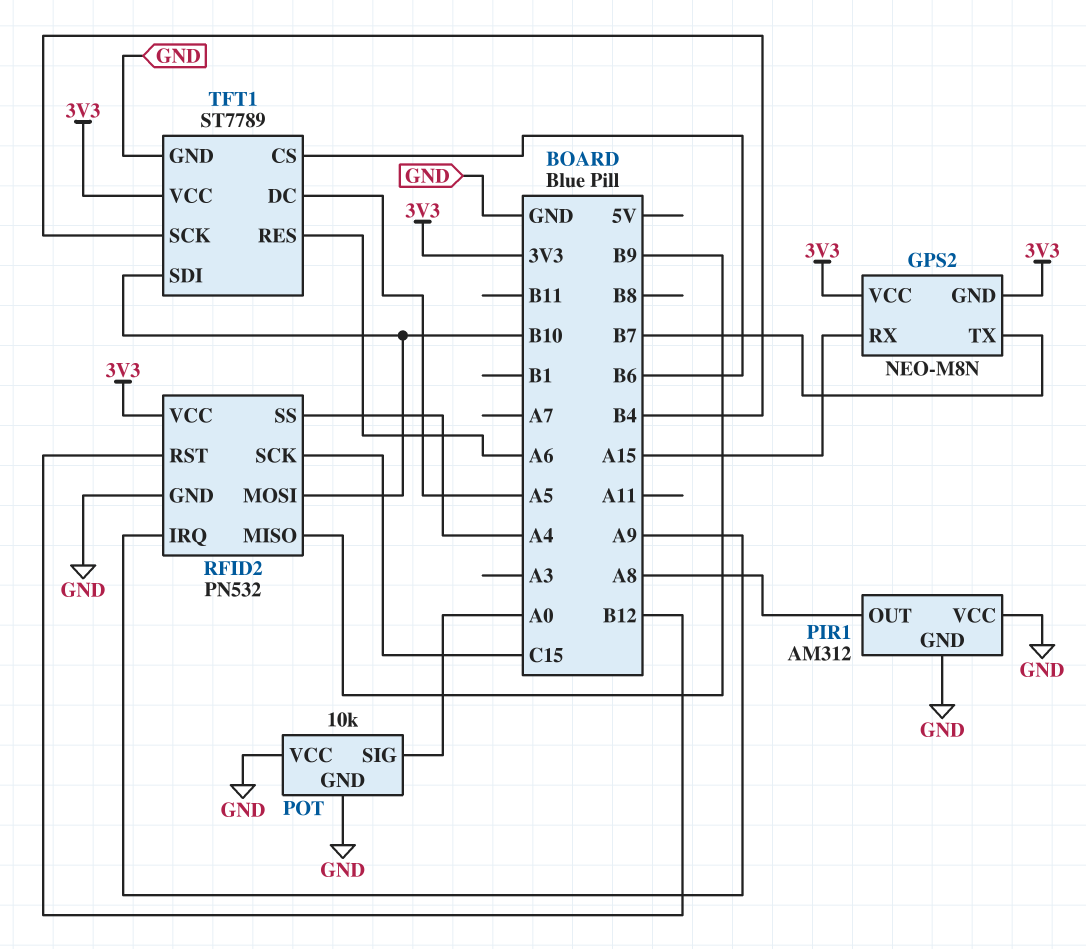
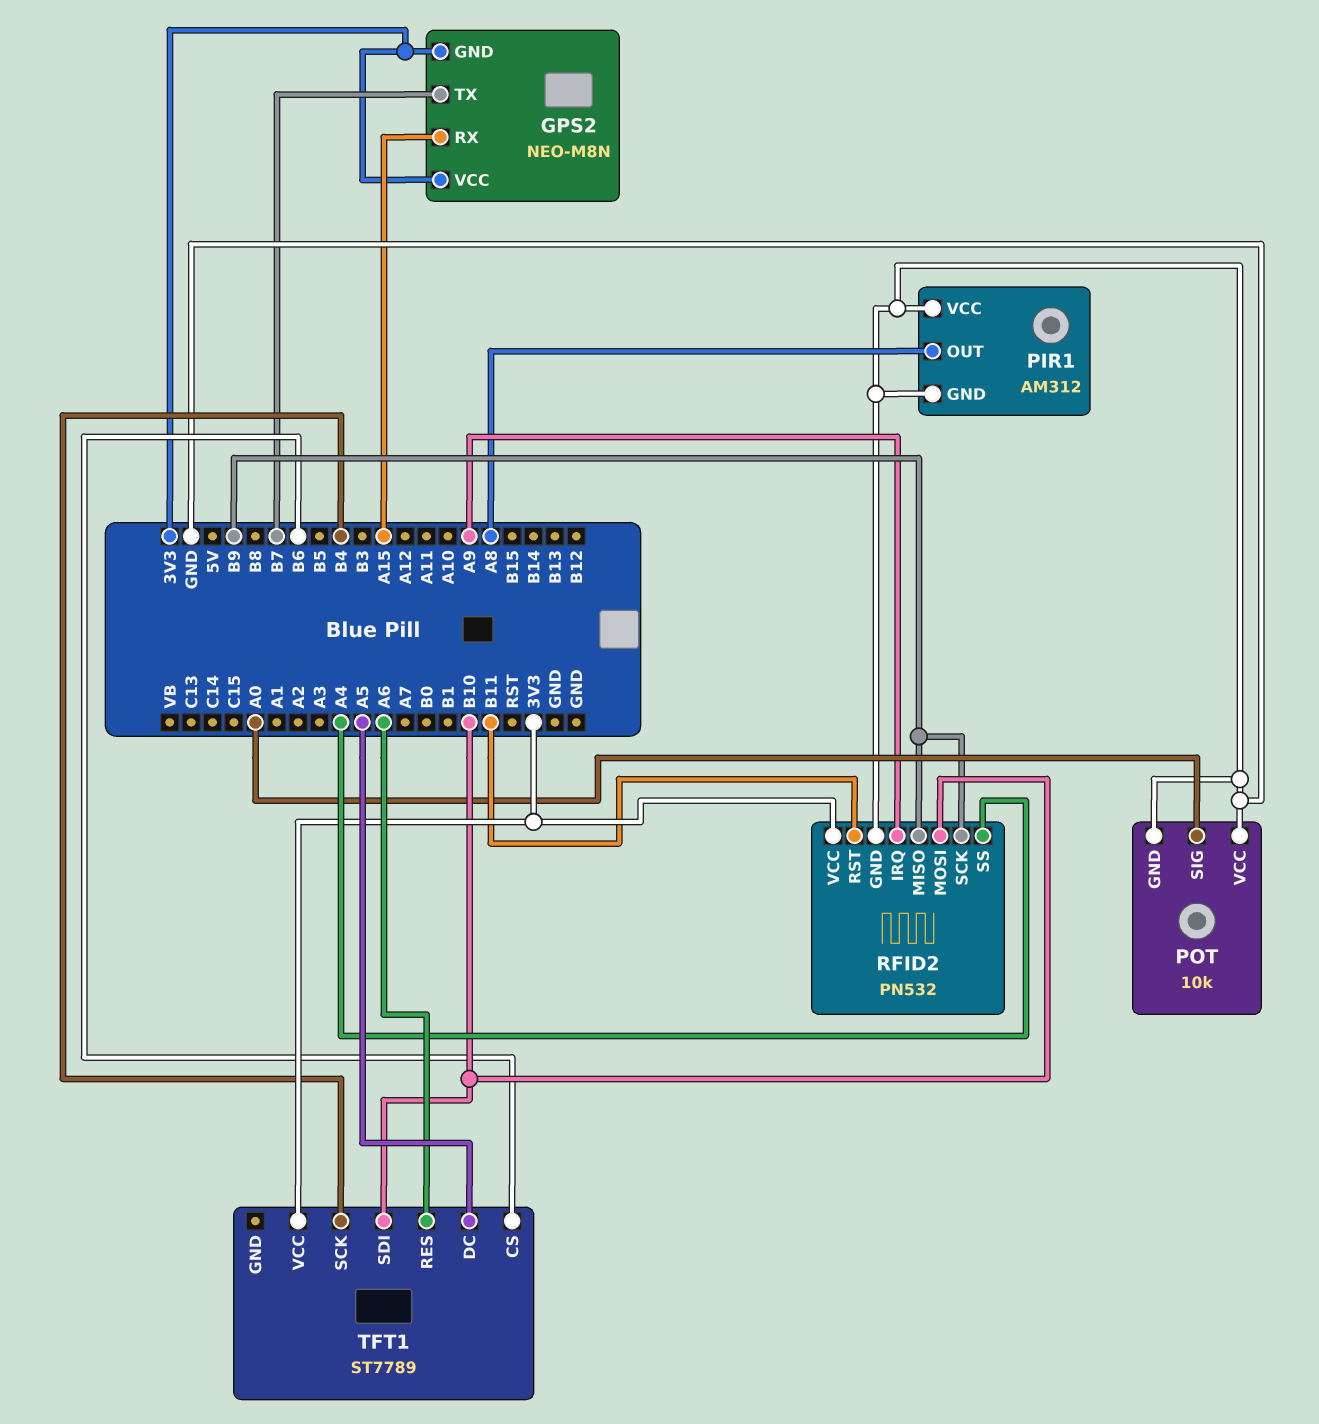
RFID2 pin RST: B12 -> B11
RFID2 pin SCK: C15 -> B9
TFT1 pin GND: GND -> none

